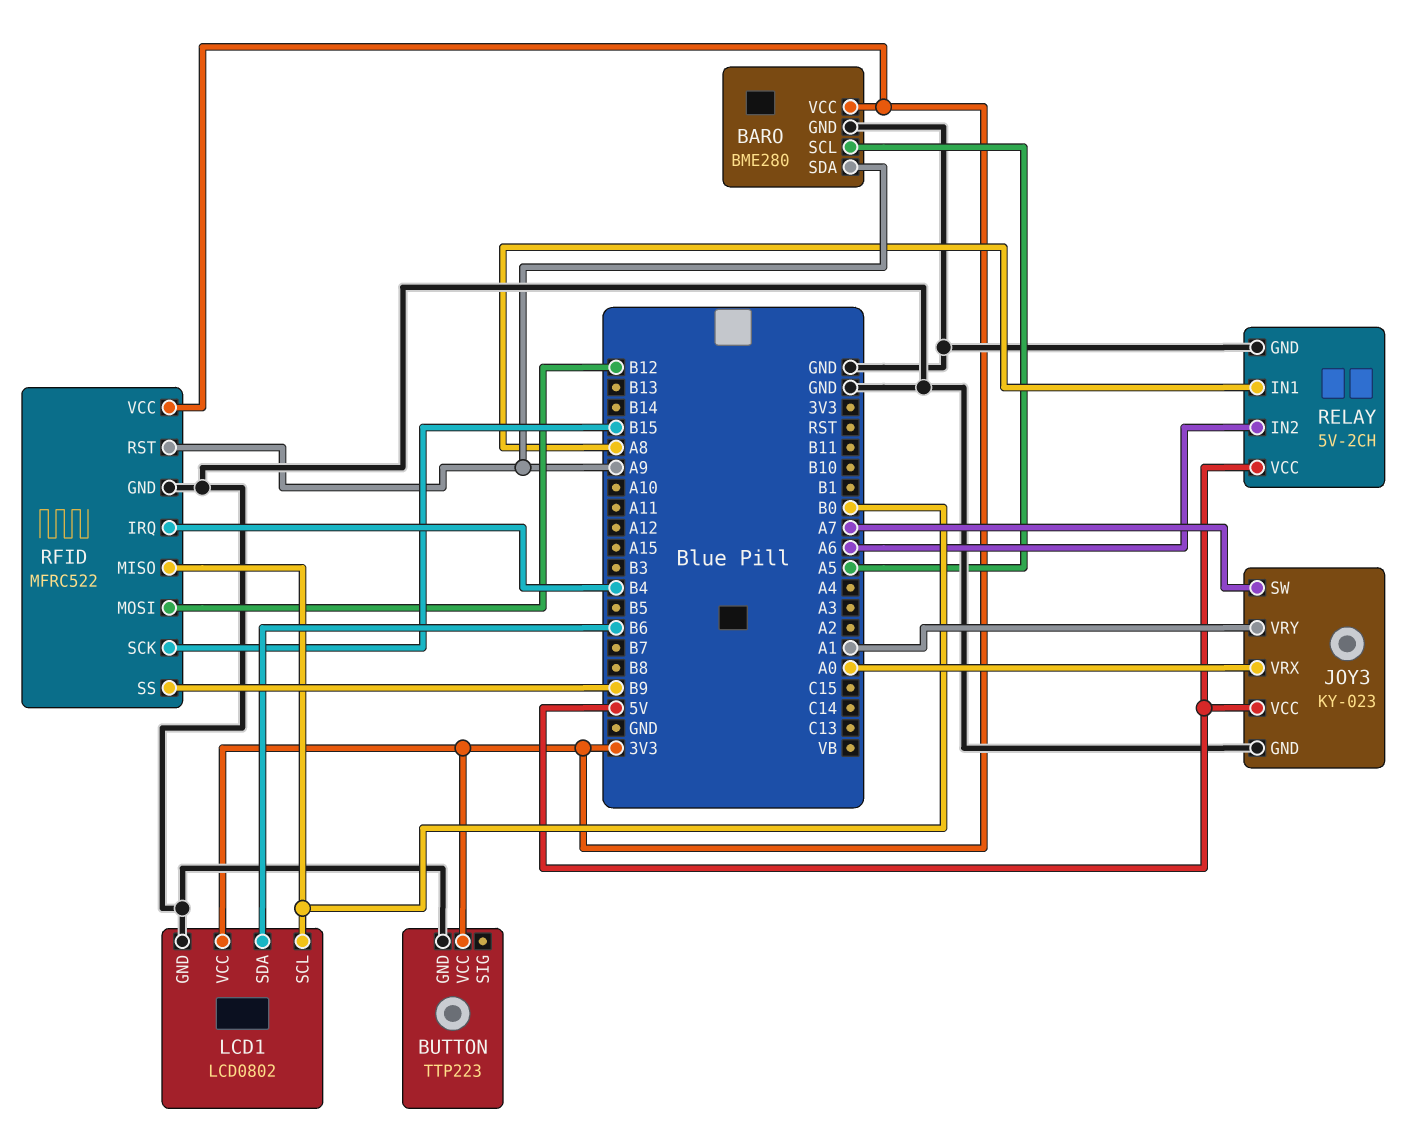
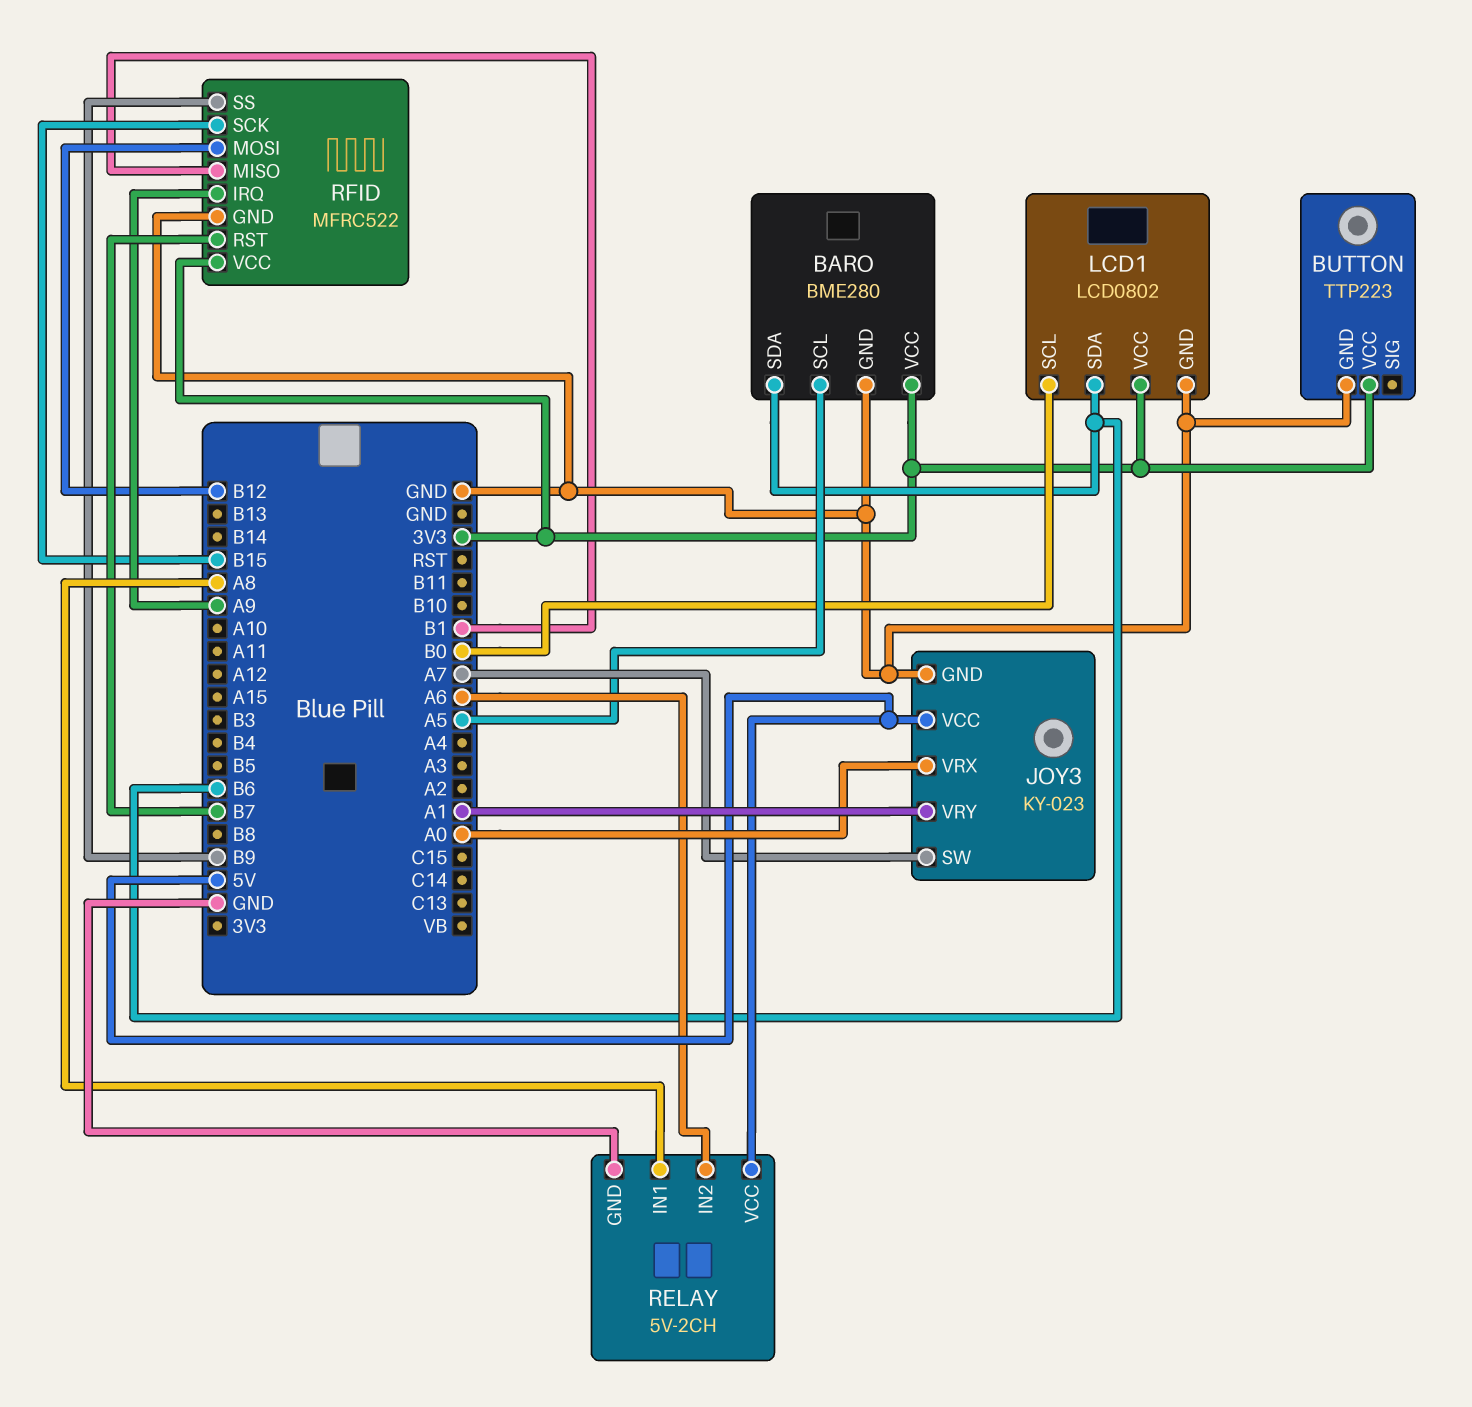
BARO pin SDA: A9 -> B6
RFID pin IRQ: B4 -> A9
RFID pin MISO: B0 -> B1
RFID pin RST: A9 -> B7

